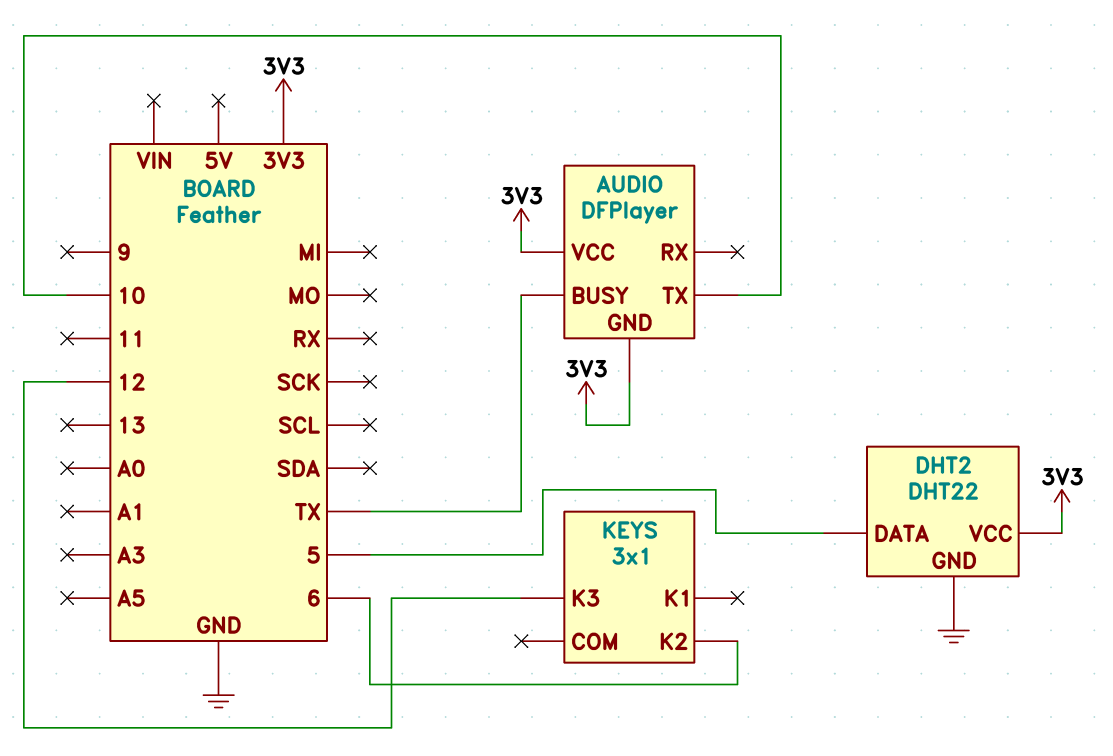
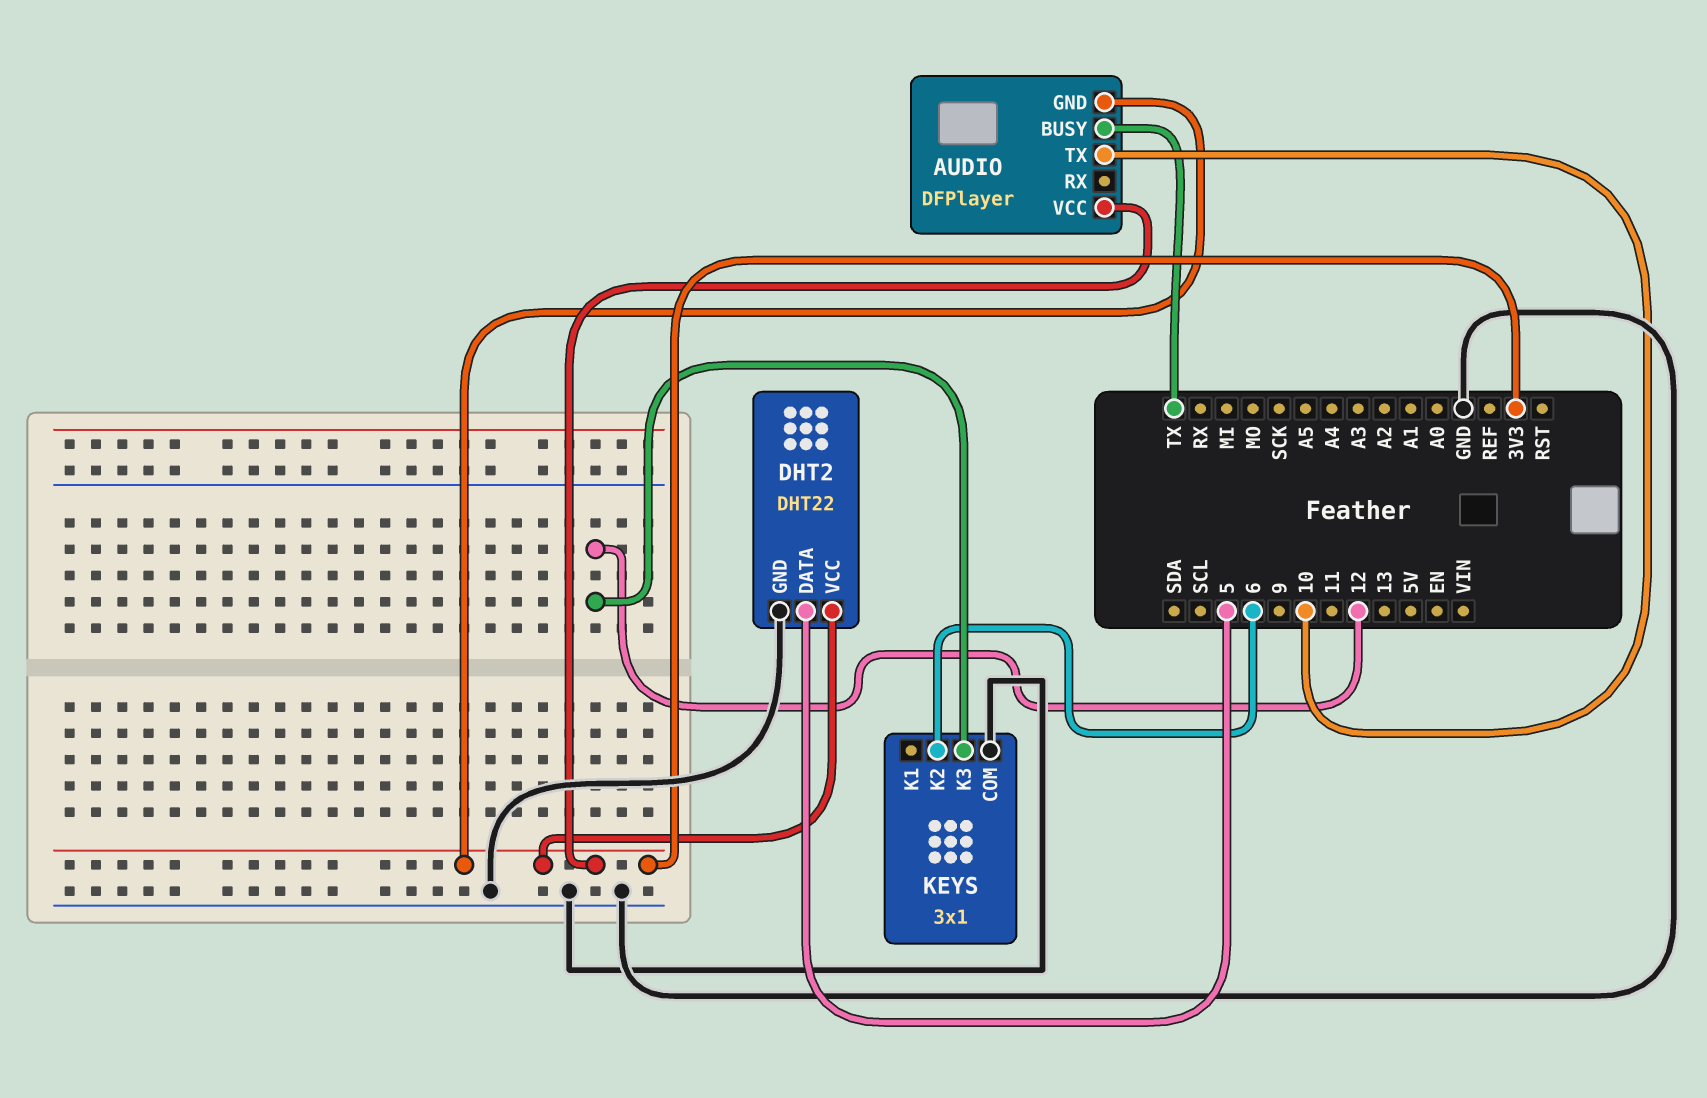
KEYS pin COM: none -> GND

